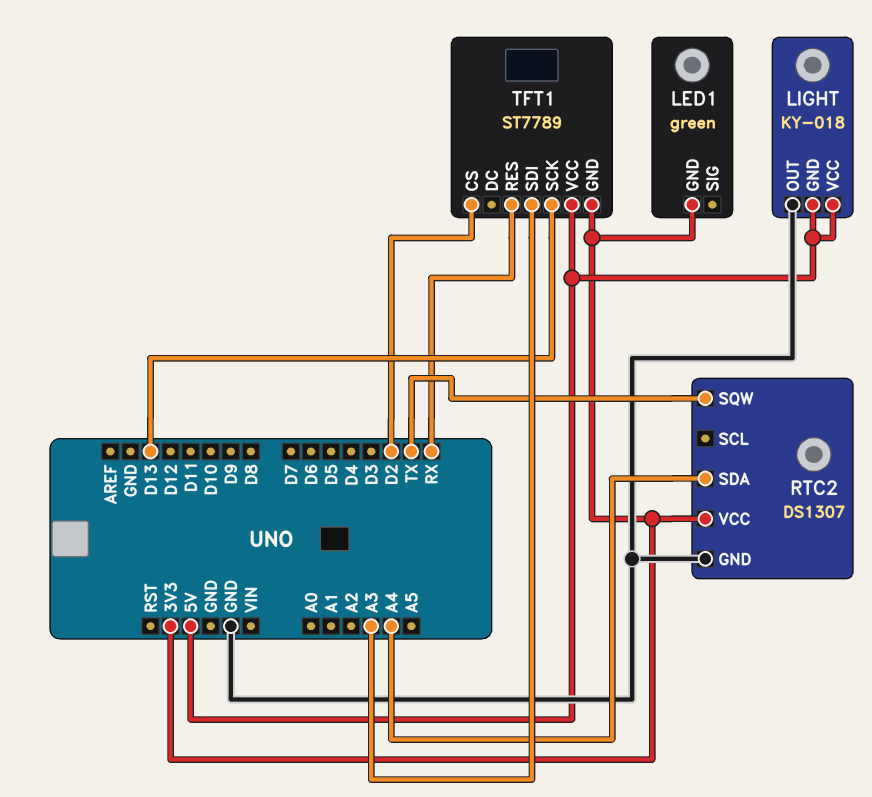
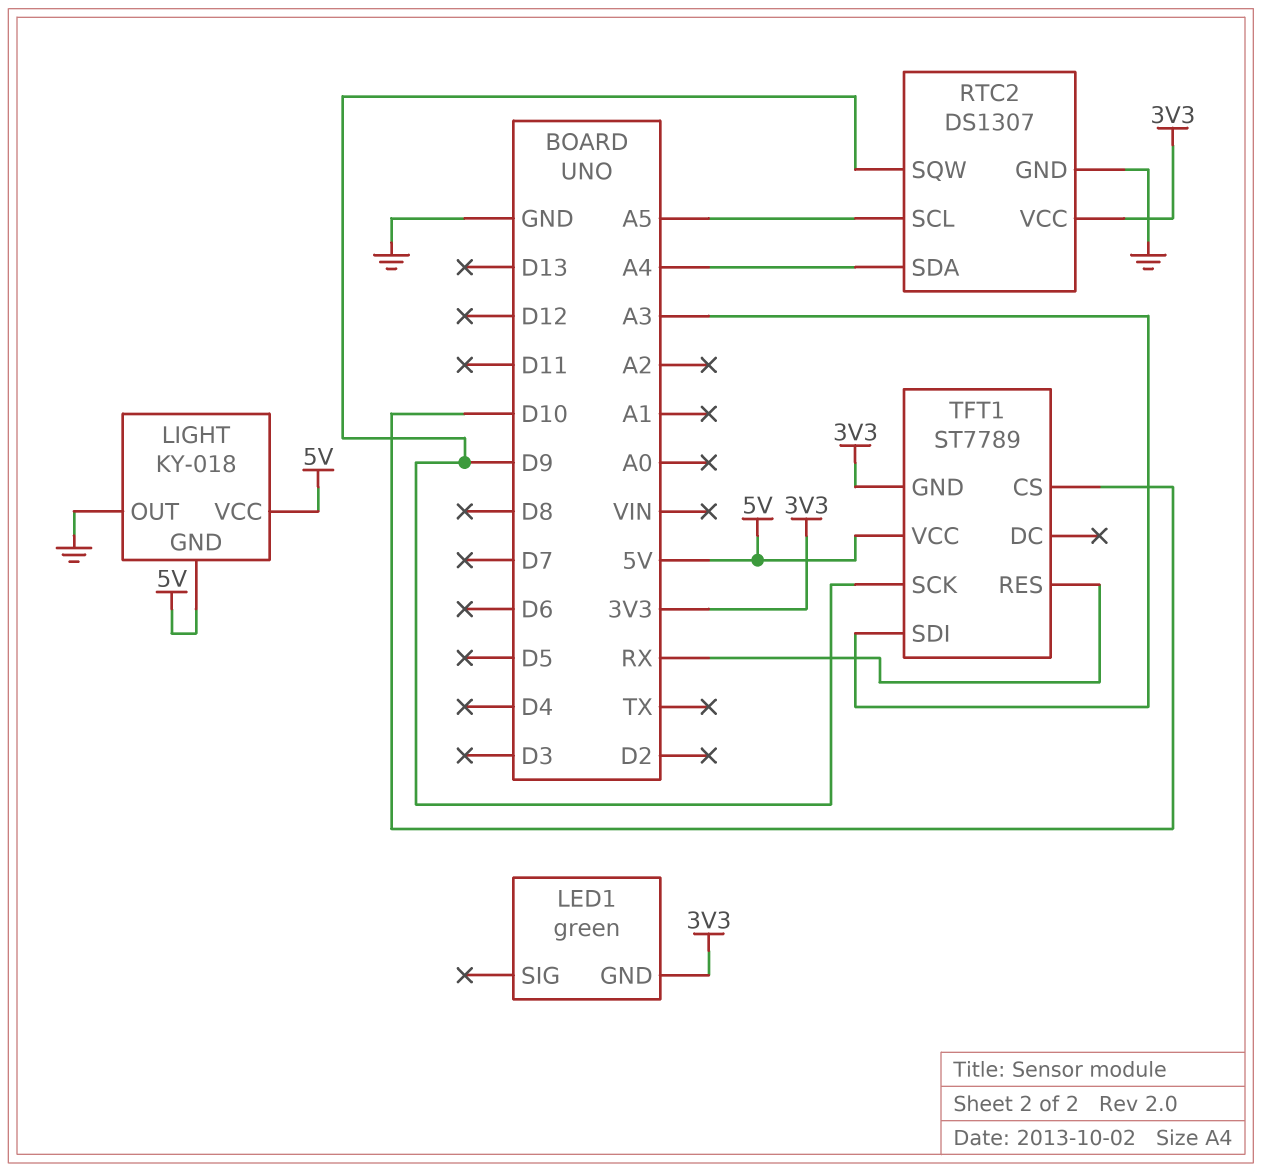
RTC2 pin SCL: none -> A5
RTC2 pin SQW: TX -> D9
TFT1 pin CS: D2 -> D10
TFT1 pin SCK: D13 -> D9

